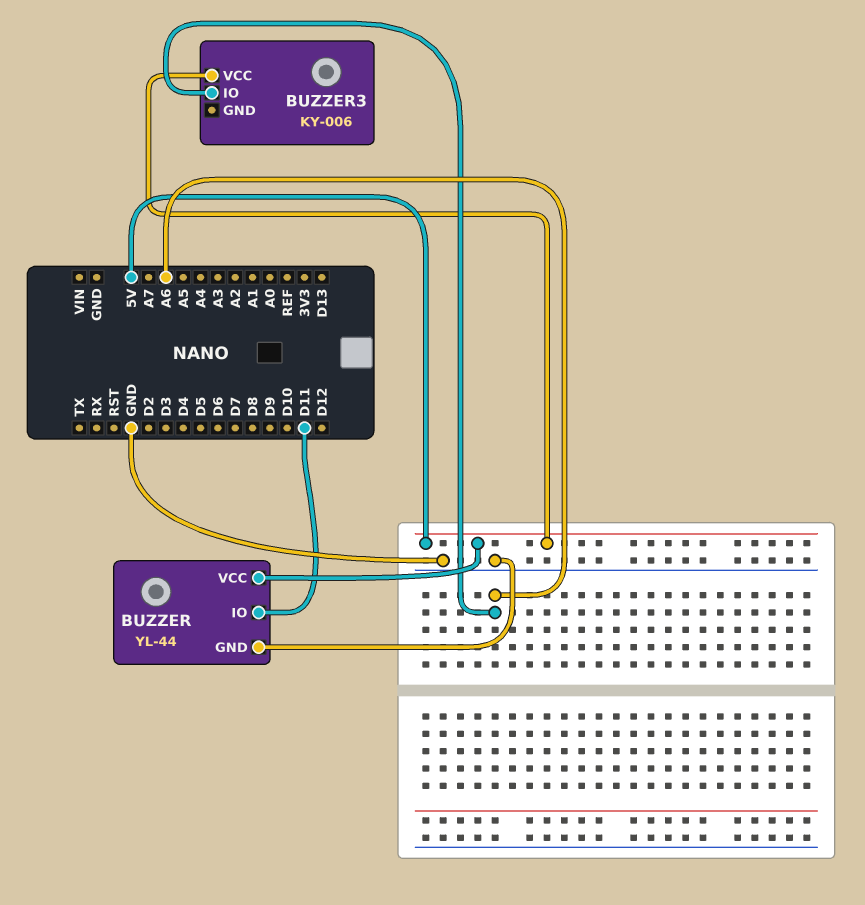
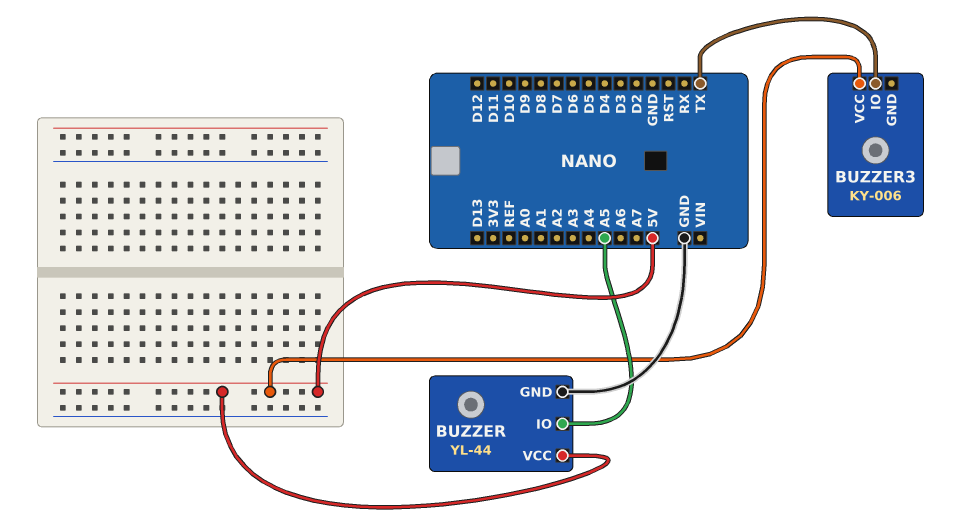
BUZZER pin IO: D11 -> A5
BUZZER3 pin IO: A6 -> TX

